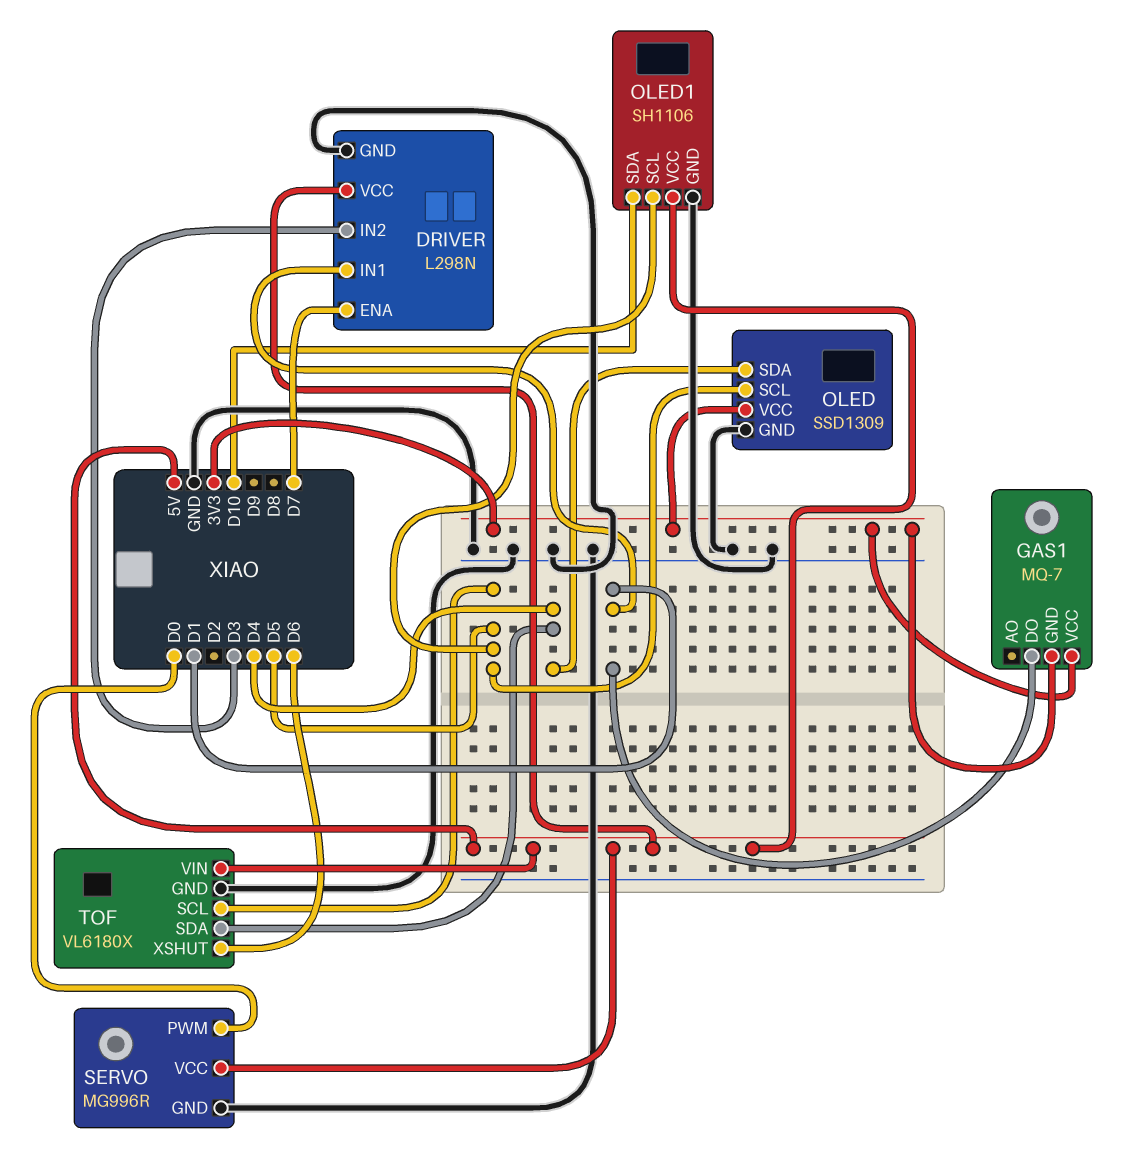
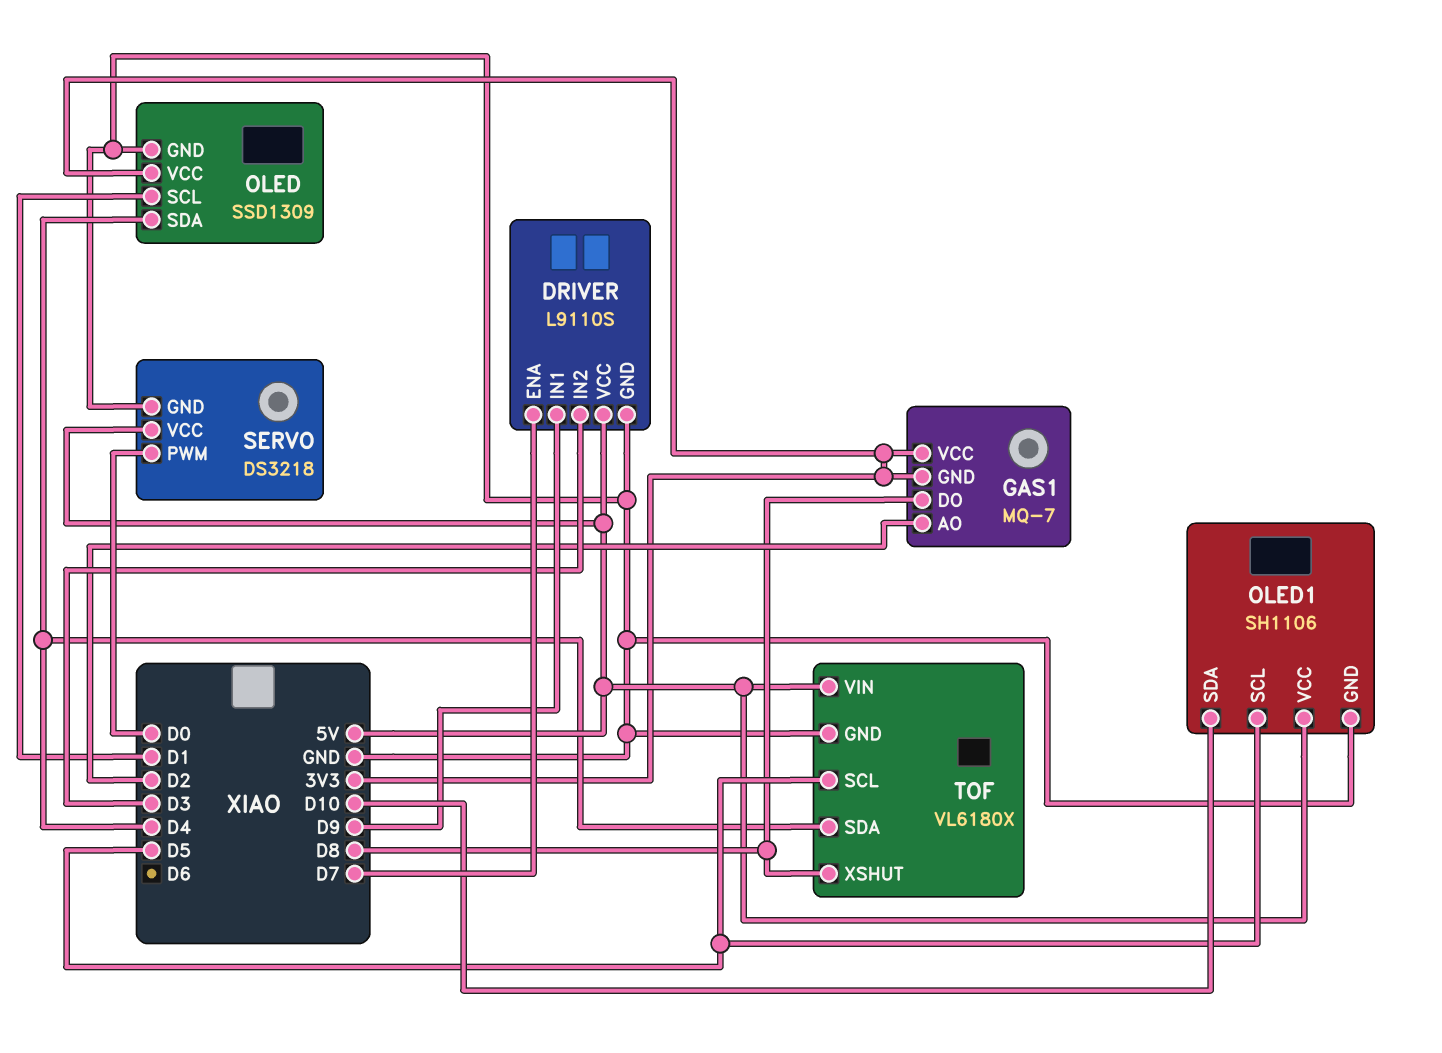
DRIVER: L298N -> L9110S
DRIVER pin IN1: D1 -> D9
GAS1 pin AO: none -> D2
GAS1 pin DO: D1 -> D8
OLED pin SCL: D5 -> D1
SERVO: MG996R -> DS3218
TOF pin XSHUT: D6 -> D8

